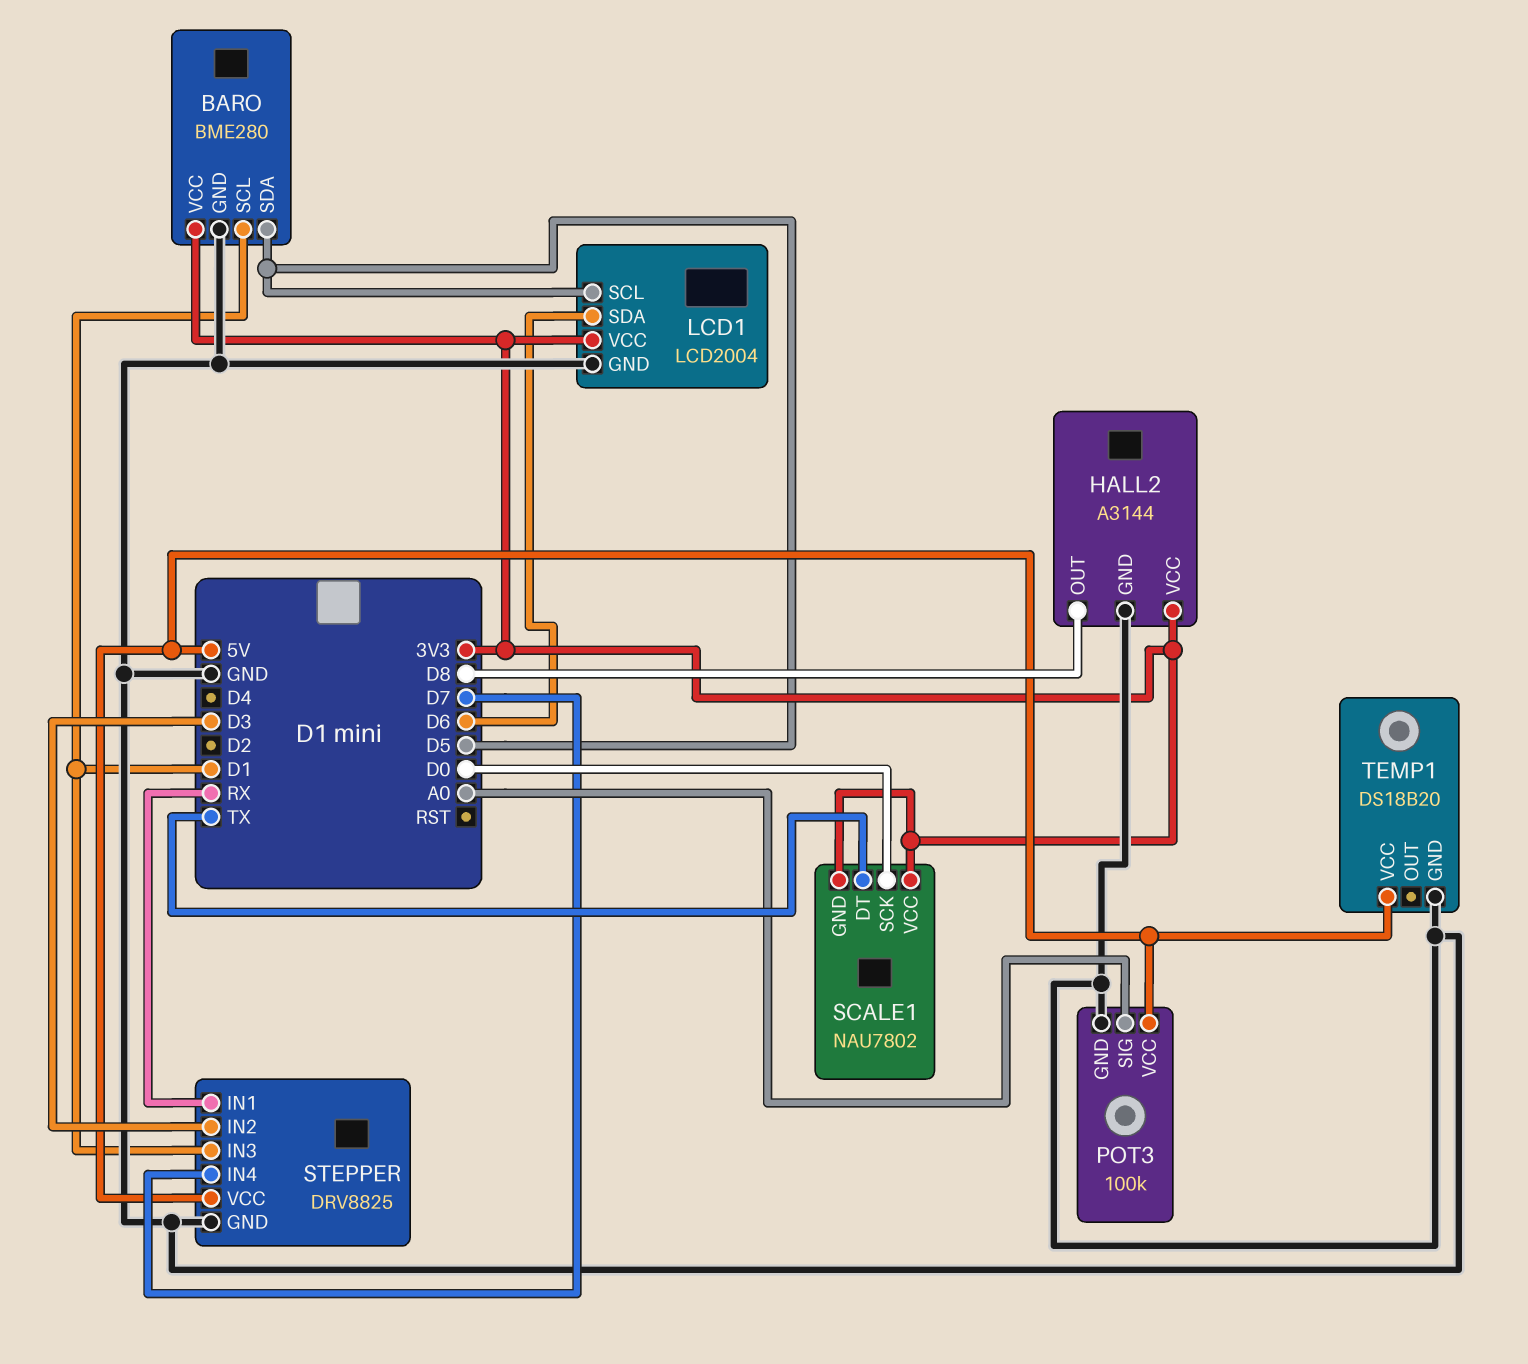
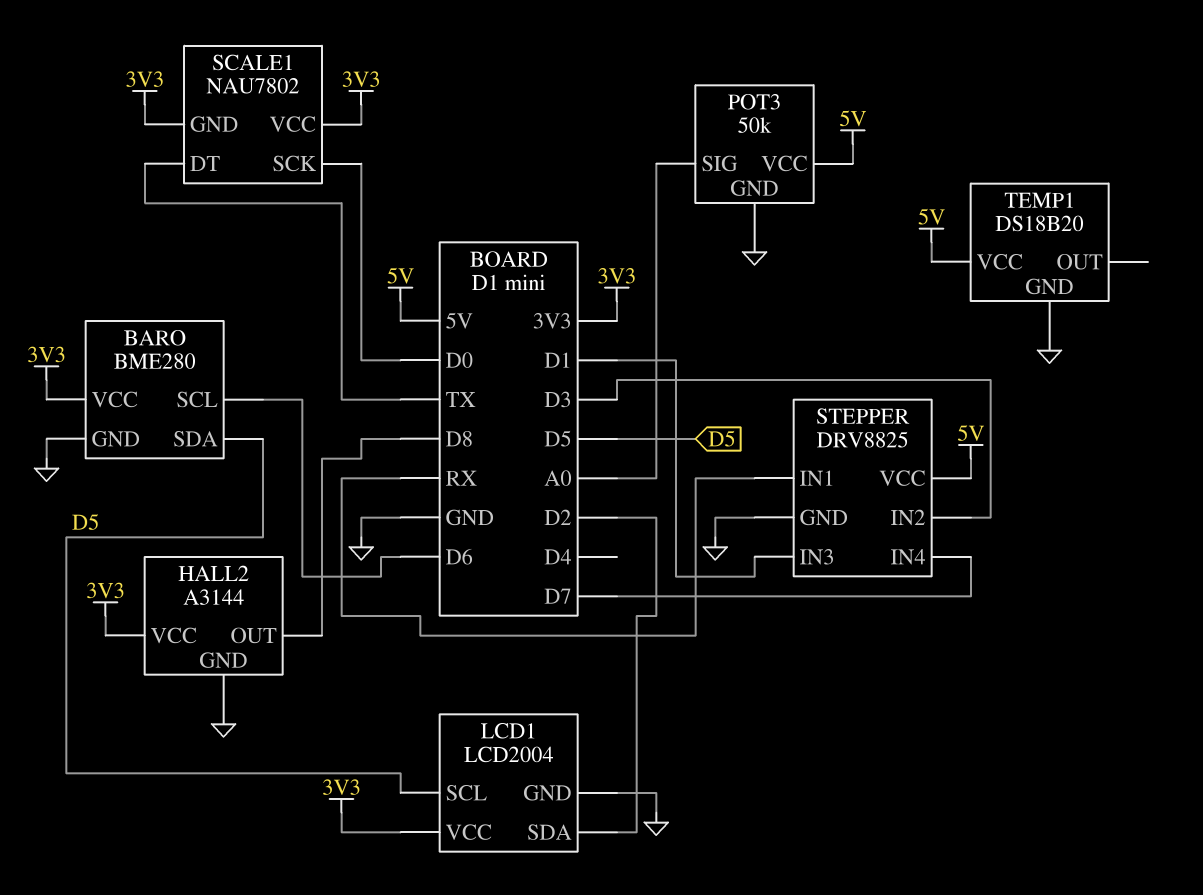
BARO pin SCL: D1 -> D6
LCD1 pin SDA: D6 -> D2
POT3: 100k -> 50k

